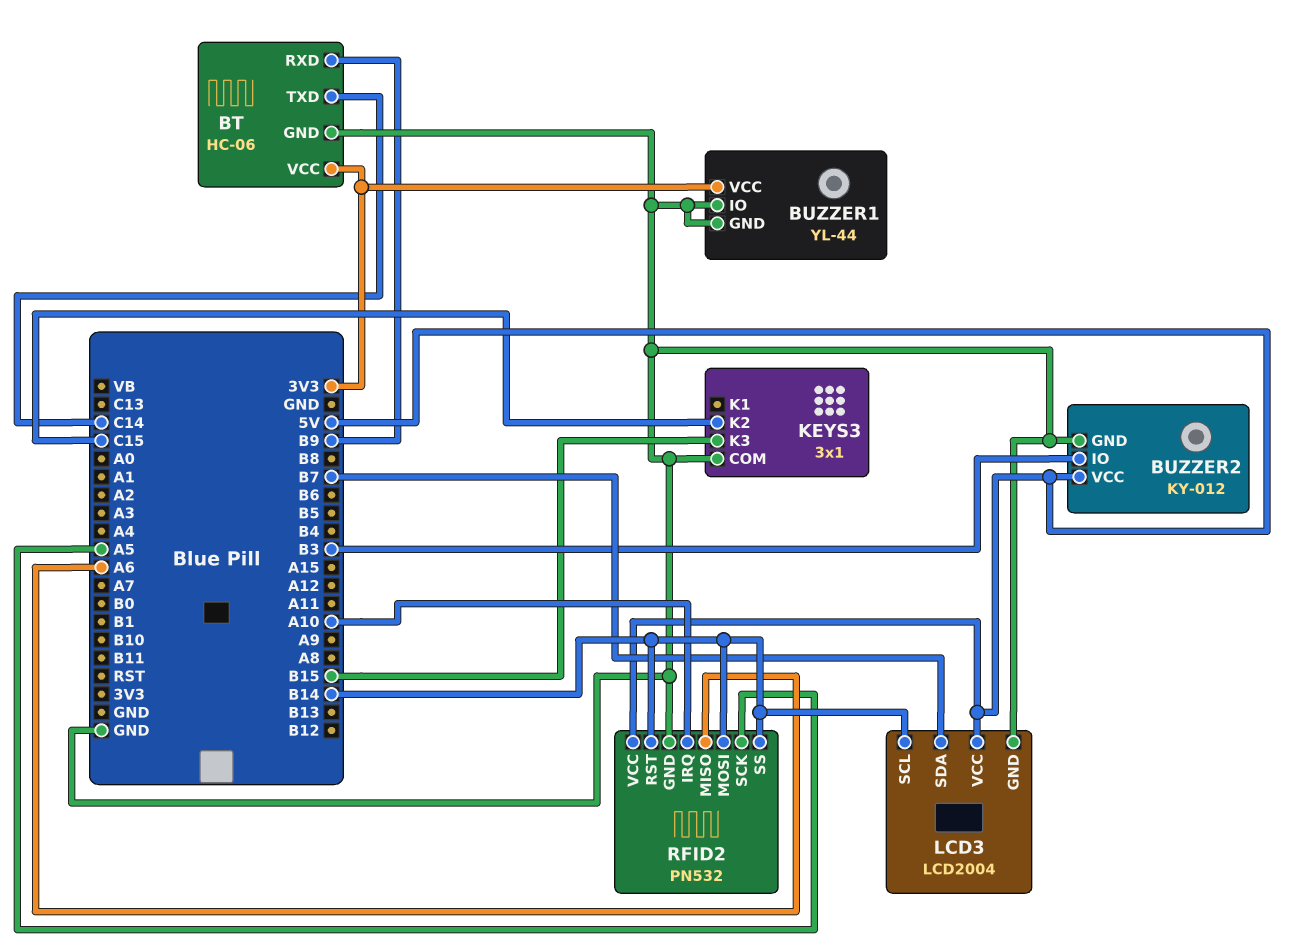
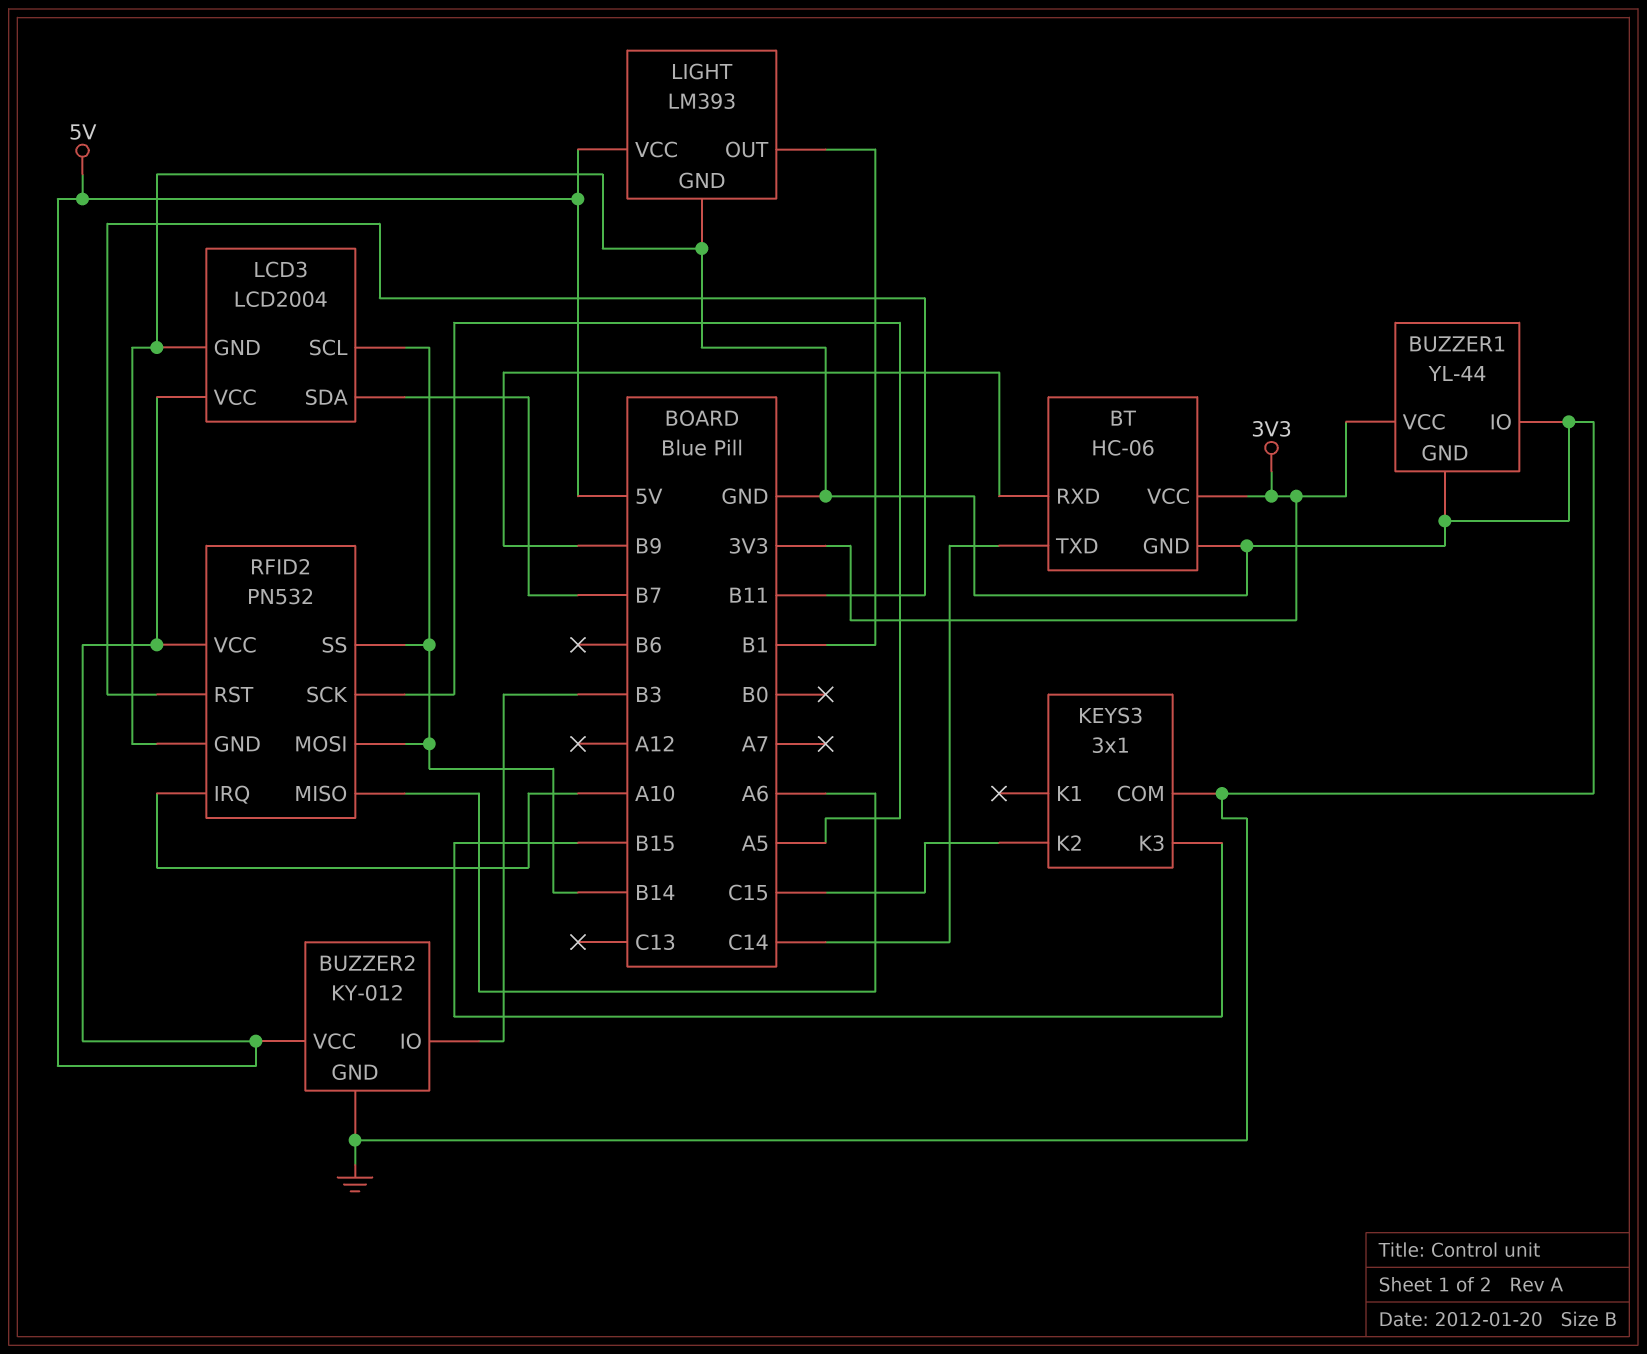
LIGHT: none -> LM393
LIGHT pin GND: none -> GND
LIGHT pin OUT: none -> B1
LIGHT pin VCC: none -> 5V
RFID2 pin RST: B14 -> B11

